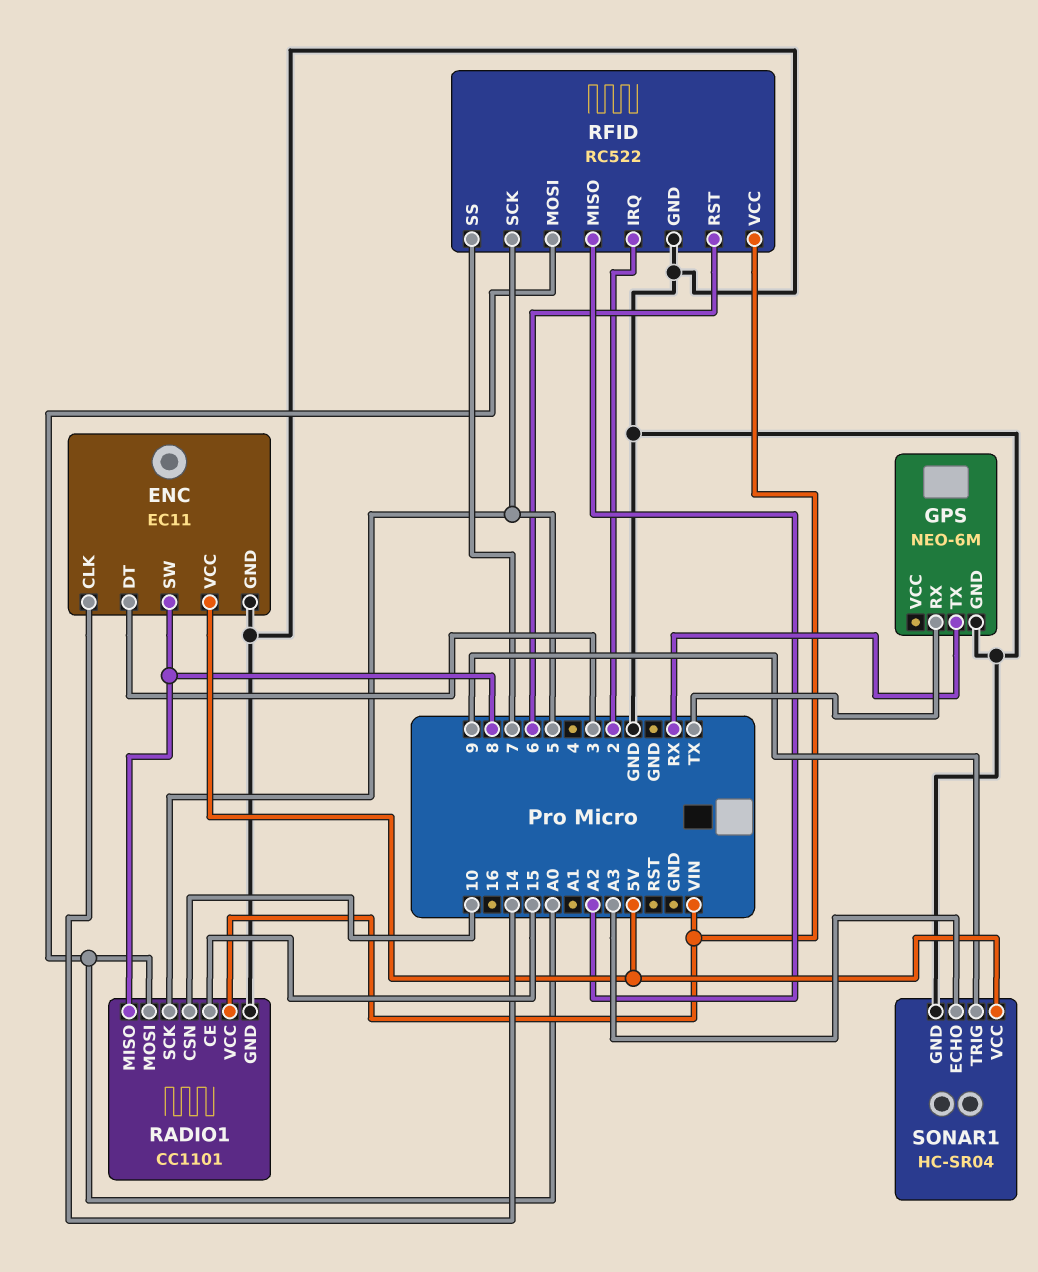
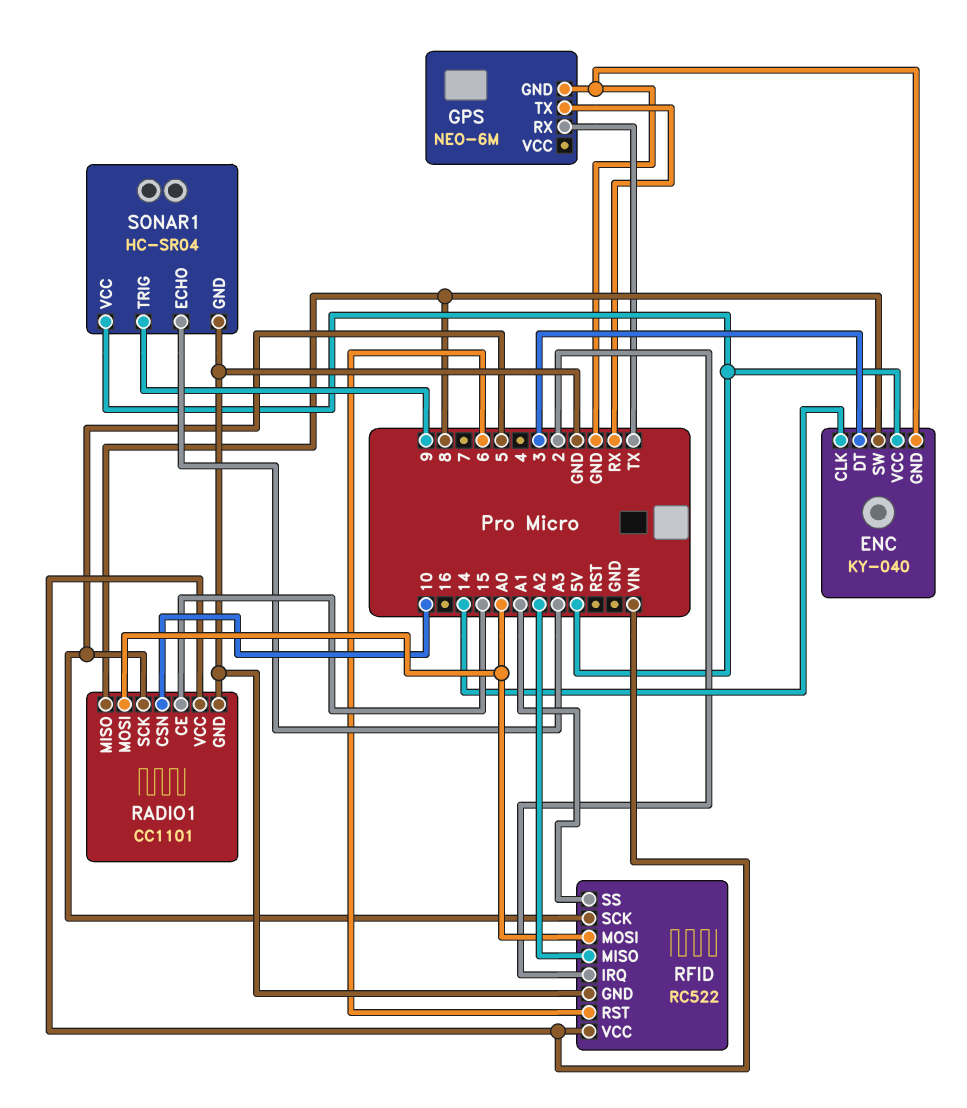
ENC: EC11 -> KY-040
RFID pin SS: 7 -> A1

